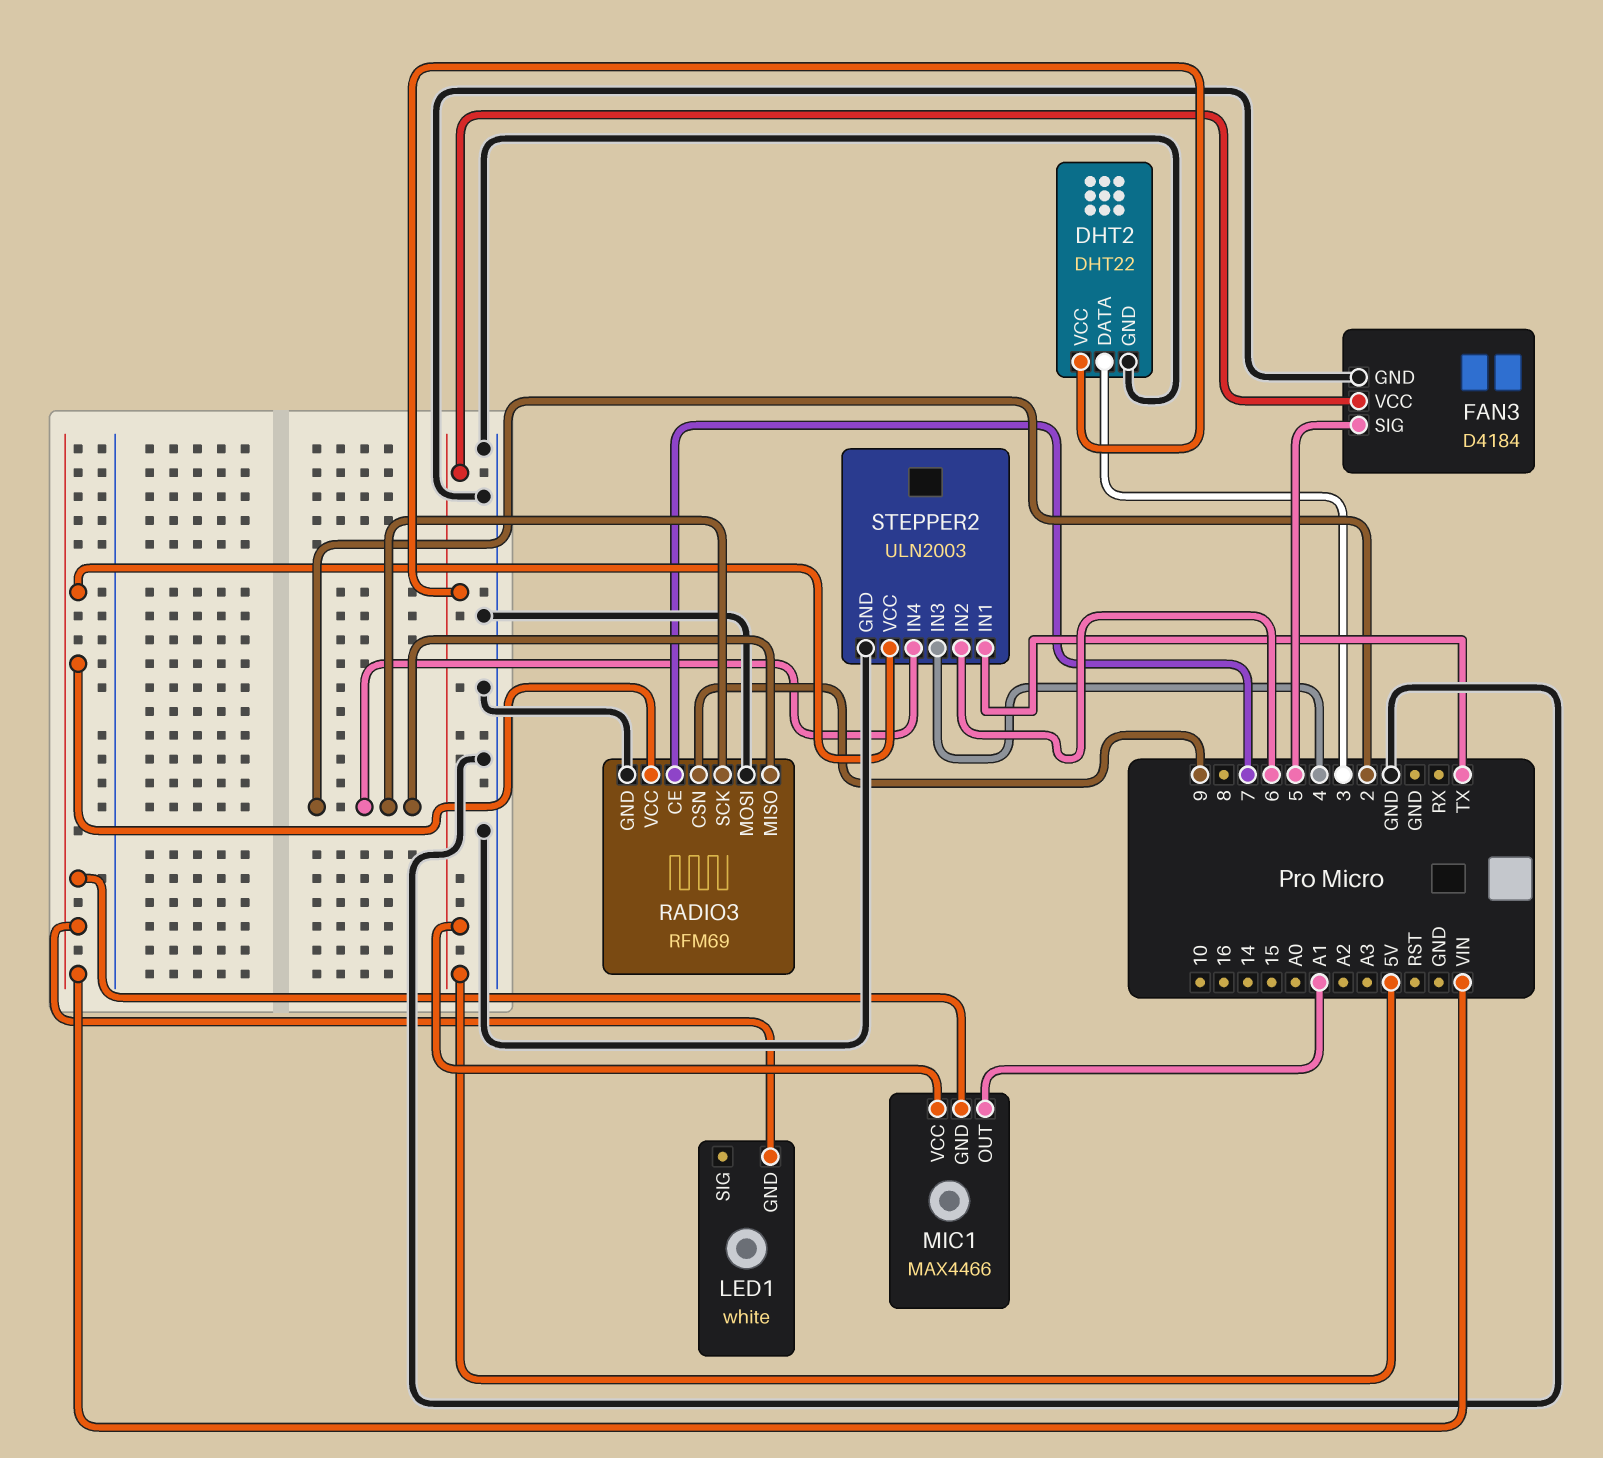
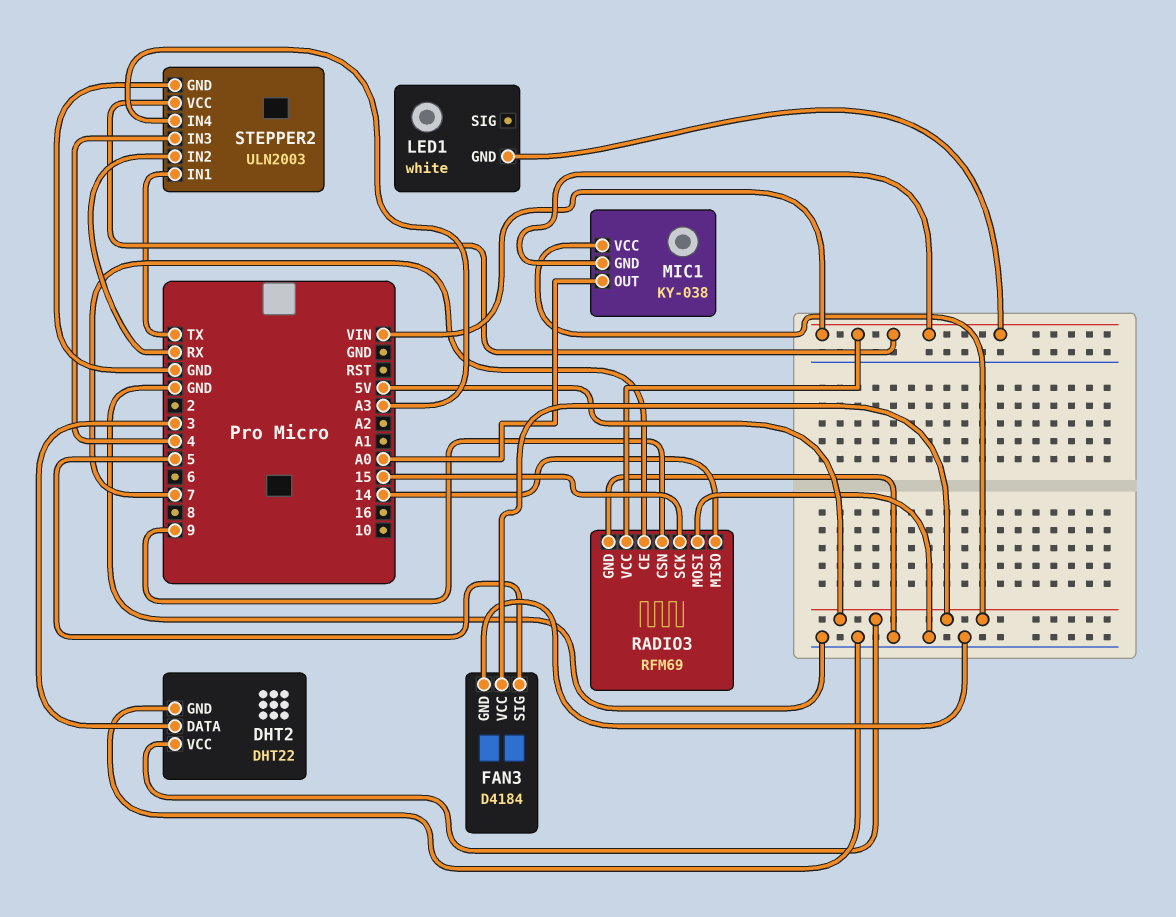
MIC1: MAX4466 -> KY-038
MIC1 pin OUT: A1 -> A0
RADIO3 pin MISO: 2 -> 14
RADIO3 pin SCK: 2 -> 15
STEPPER2 pin IN2: 6 -> RX
STEPPER2 pin IN4: 2 -> A3

